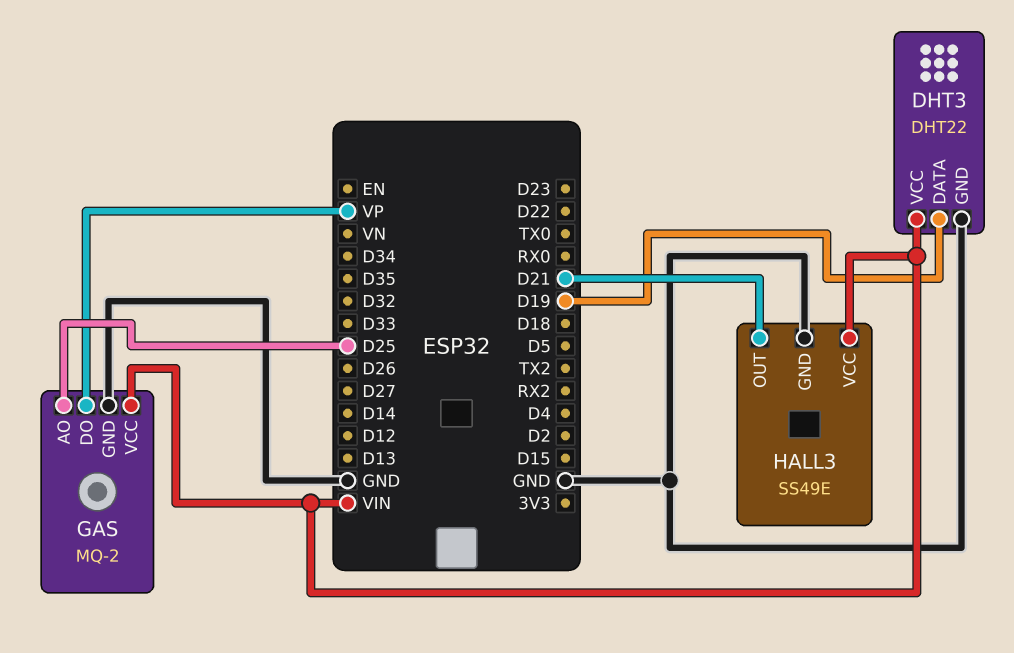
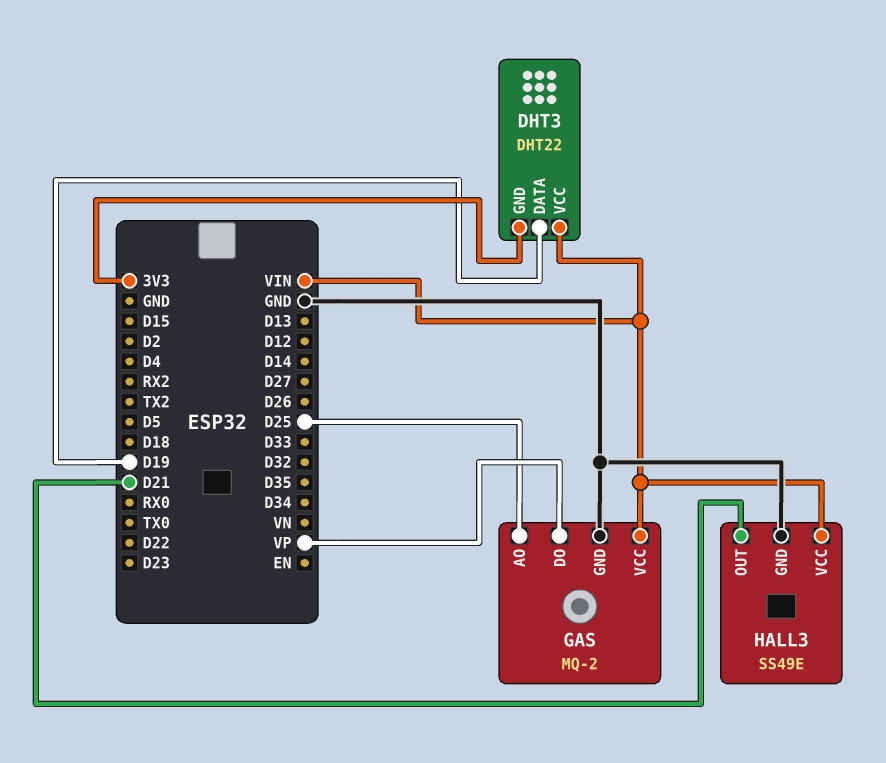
DHT3 pin GND: GND -> 3V3

